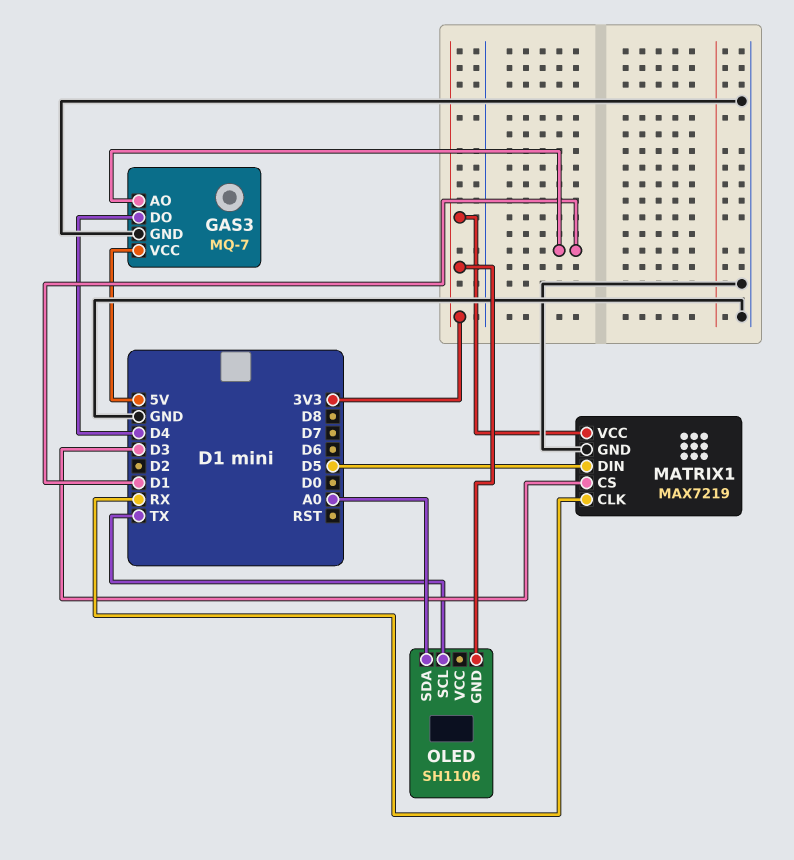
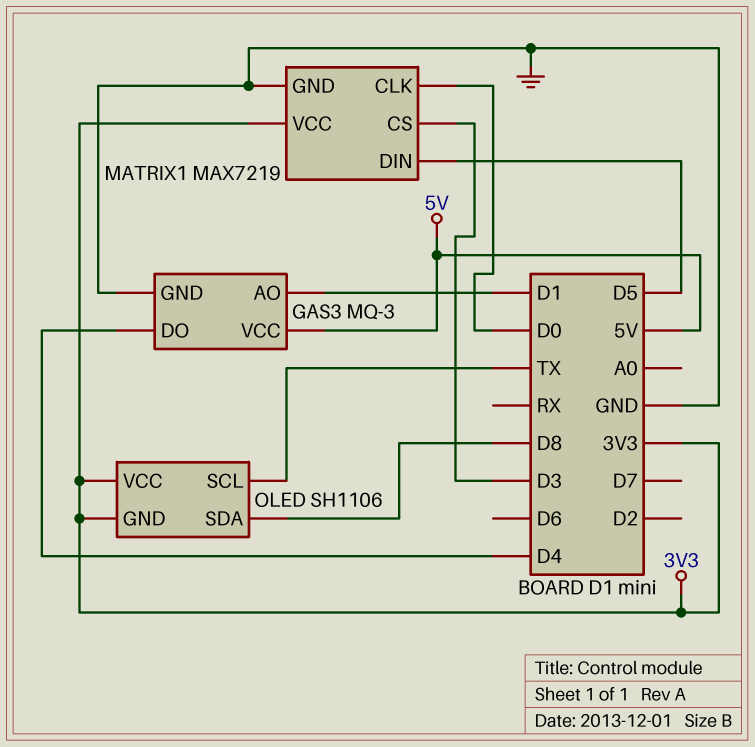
GAS3: MQ-7 -> MQ-3
MATRIX1 pin CLK: RX -> D0
OLED pin SDA: A0 -> D8
OLED pin VCC: none -> 3V3

